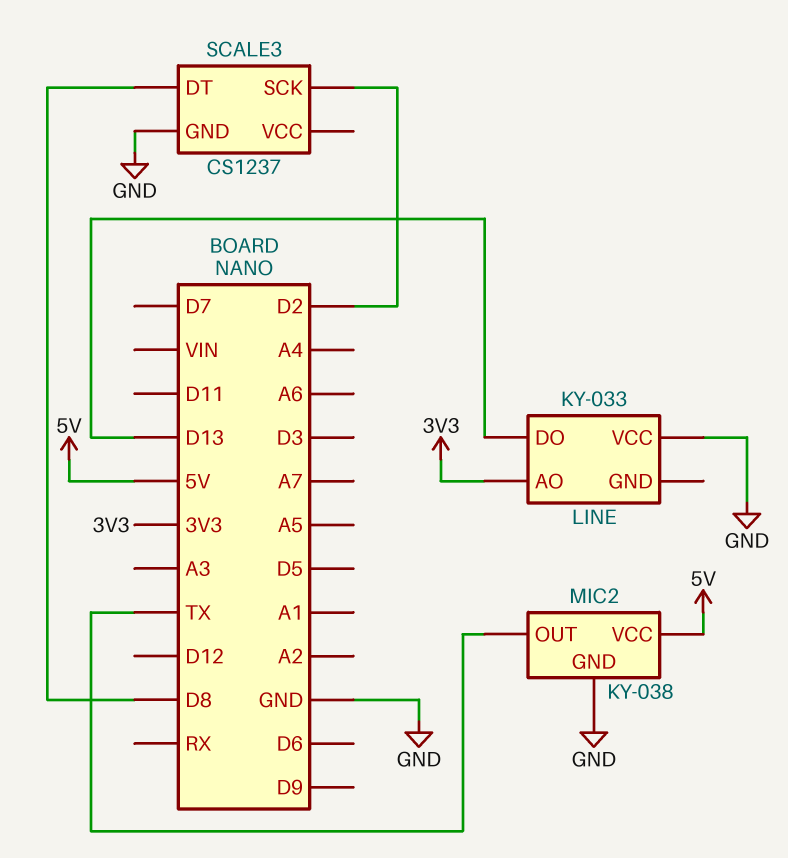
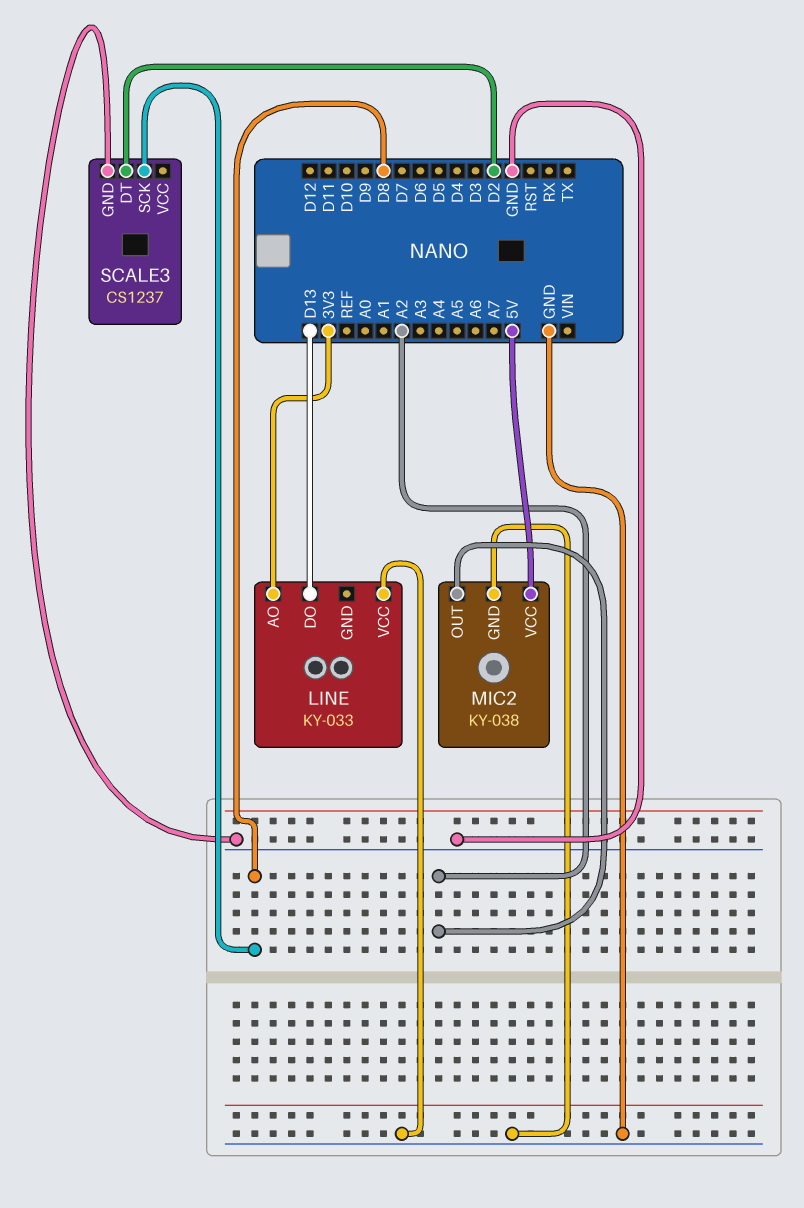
MIC2 pin OUT: TX -> A2
SCALE3 pin DT: D8 -> D2
SCALE3 pin SCK: D2 -> D8

